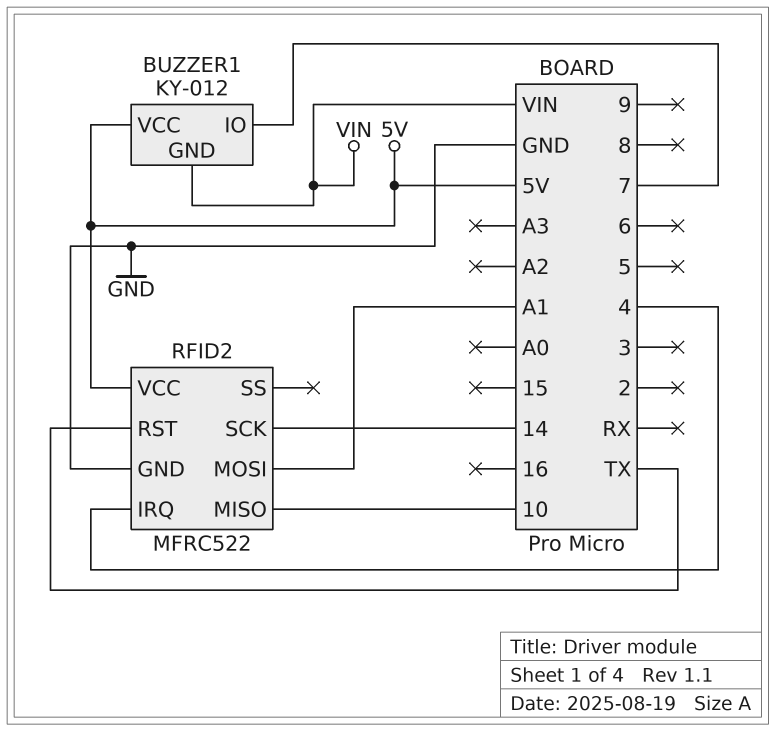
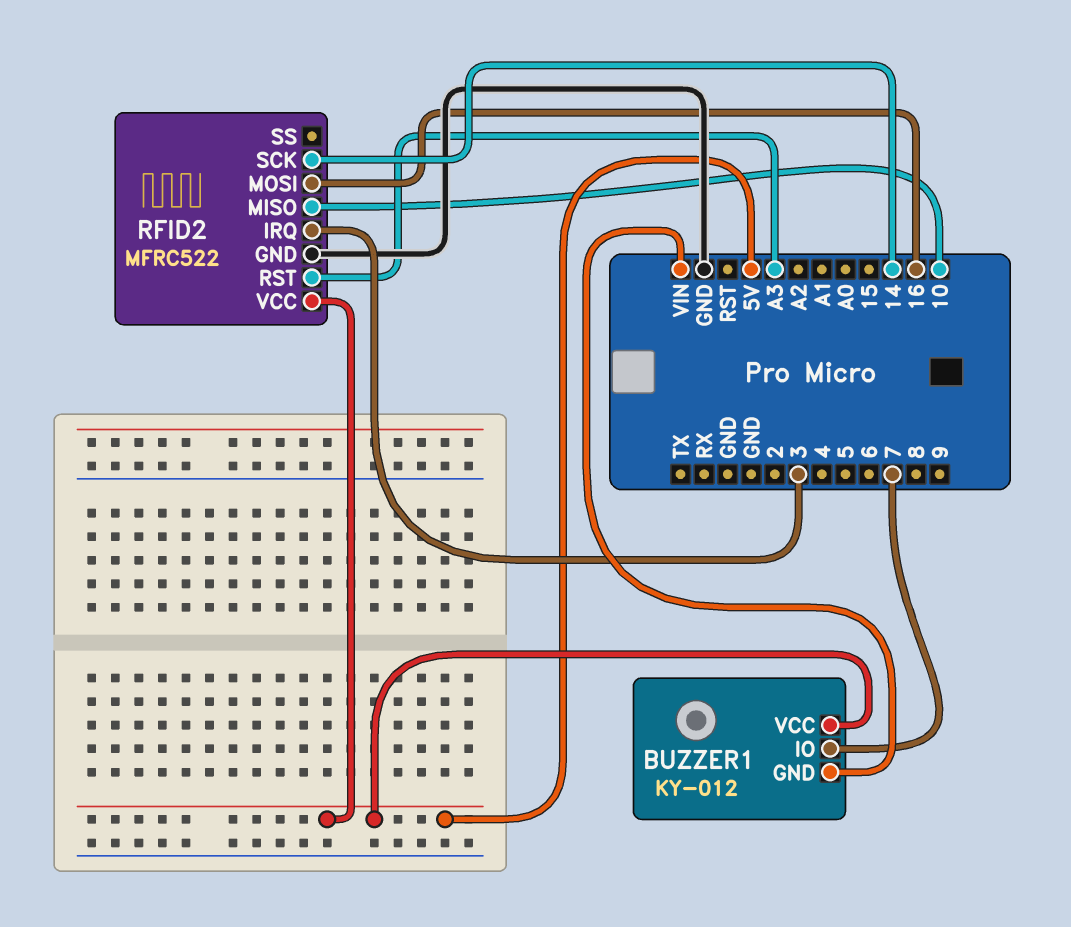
RFID2 pin IRQ: 4 -> 3
RFID2 pin MOSI: A1 -> 16
RFID2 pin RST: TX -> A3

